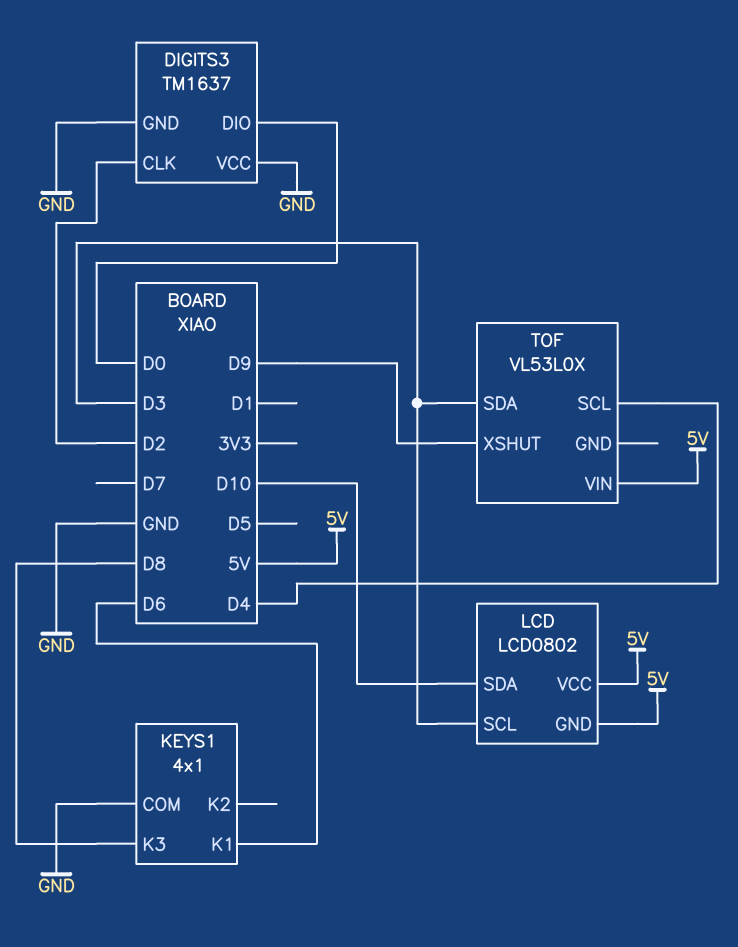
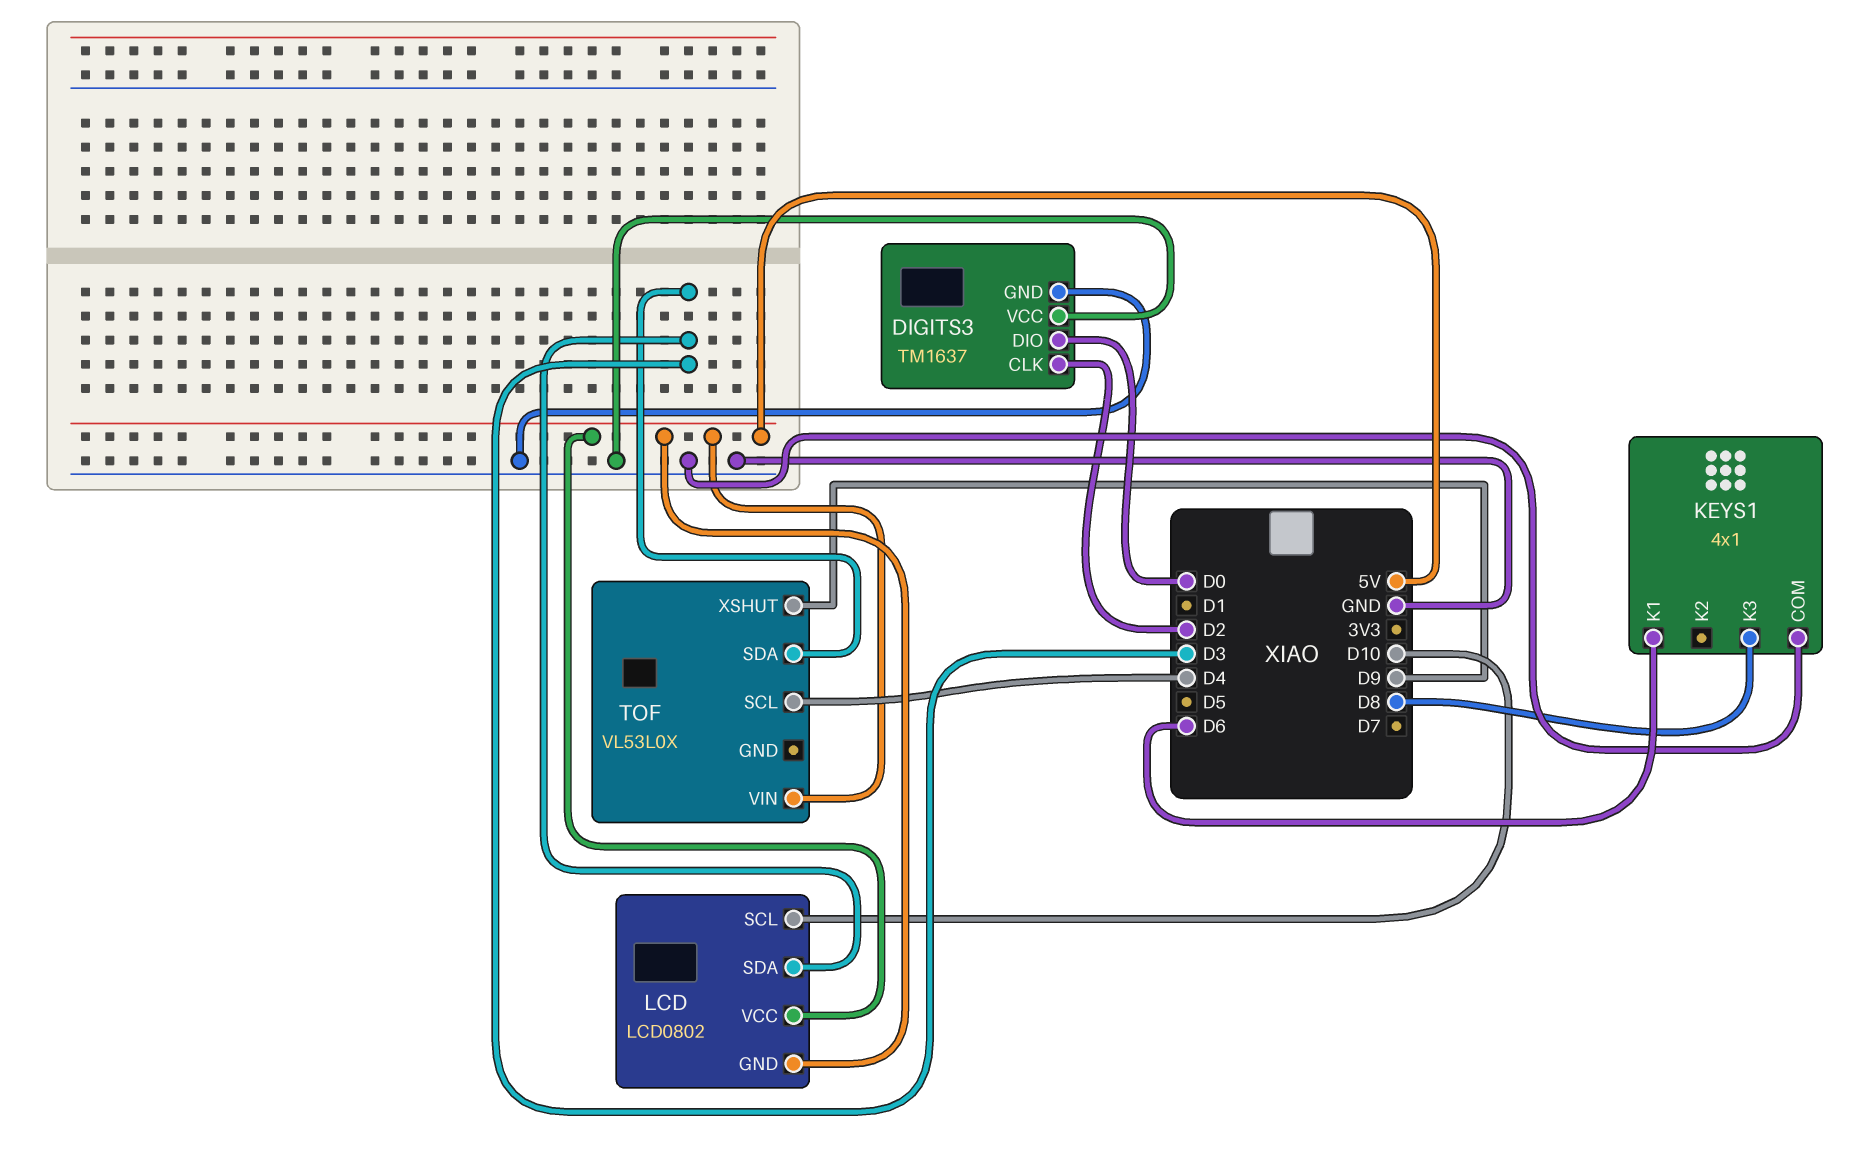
LCD pin SCL: D3 -> D10
LCD pin SDA: D10 -> D3

